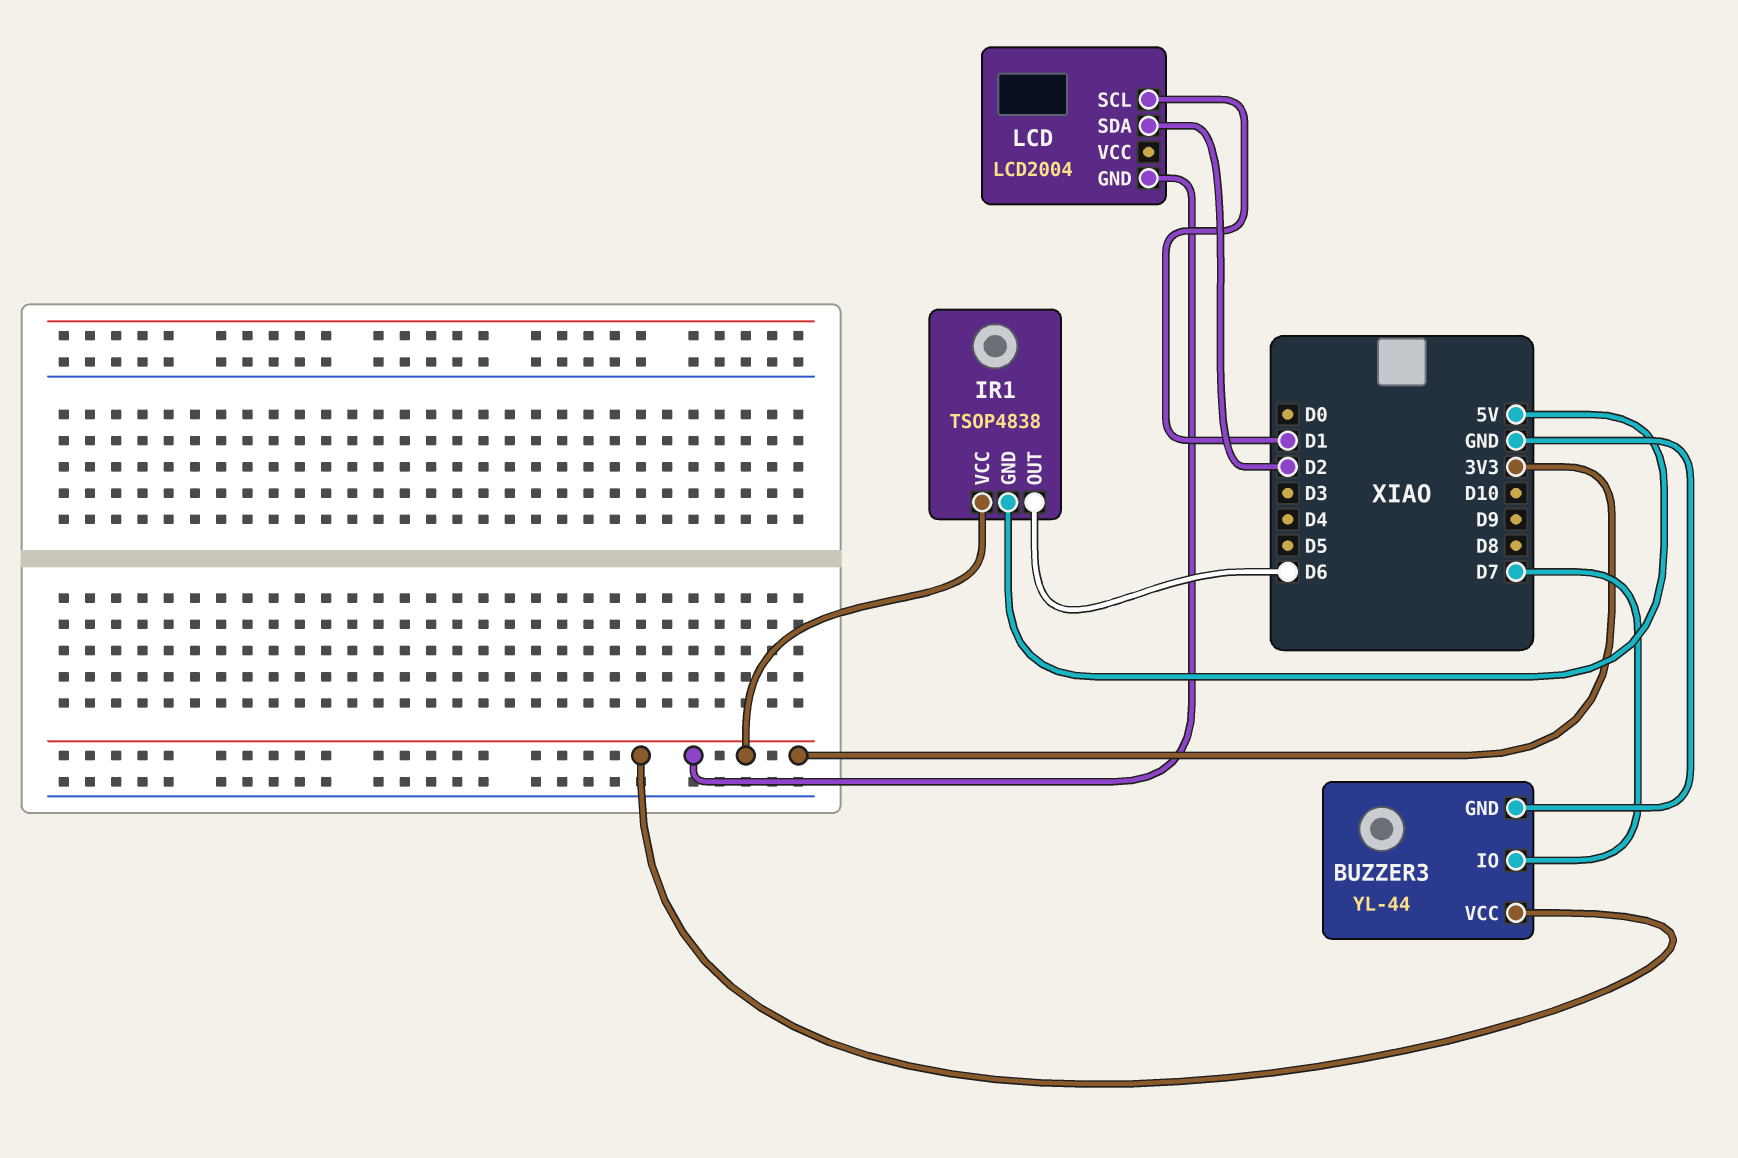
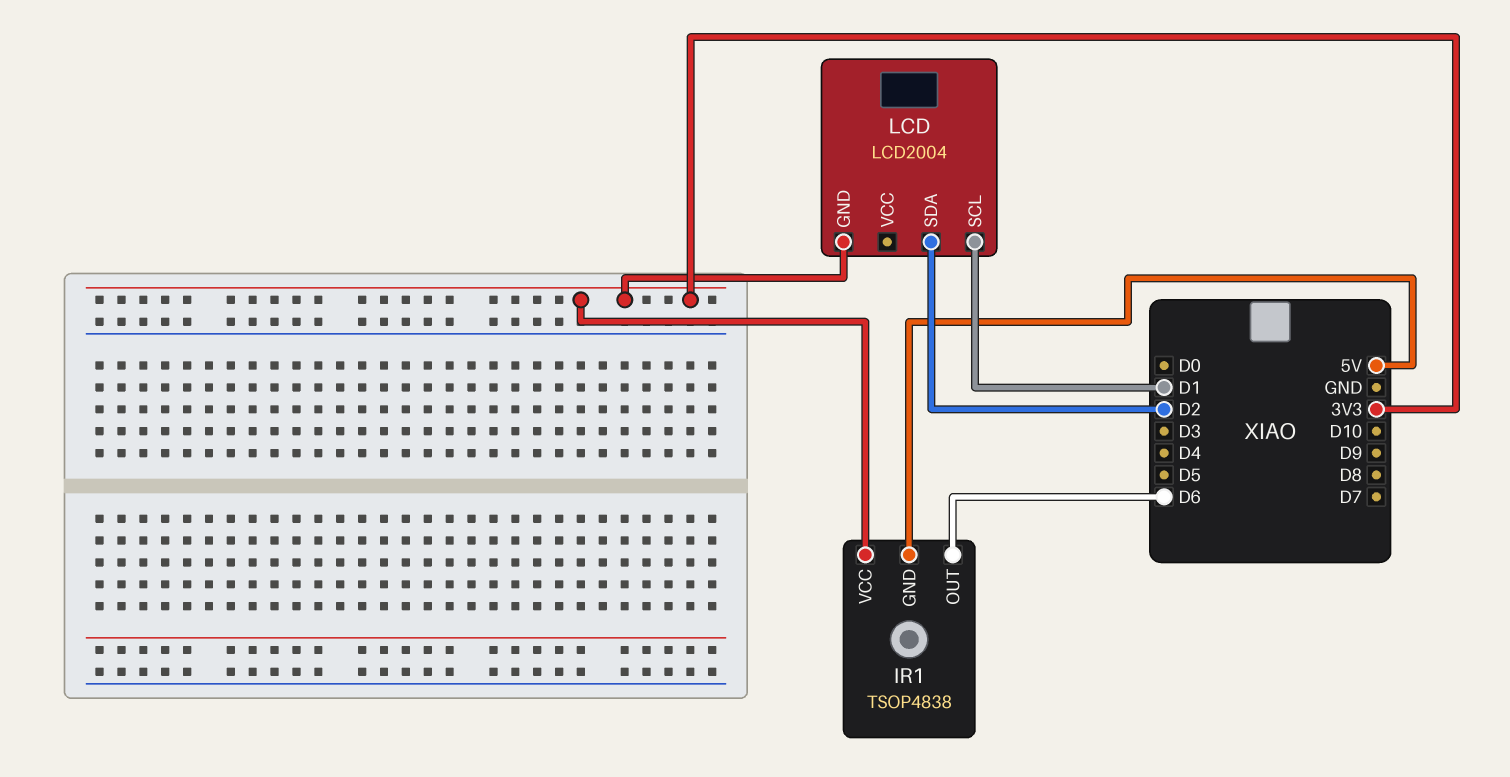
BUZZER3: YL-44 -> none
BUZZER3 pin GND: GND -> none
BUZZER3 pin IO: D7 -> none
BUZZER3 pin VCC: 3V3 -> none

